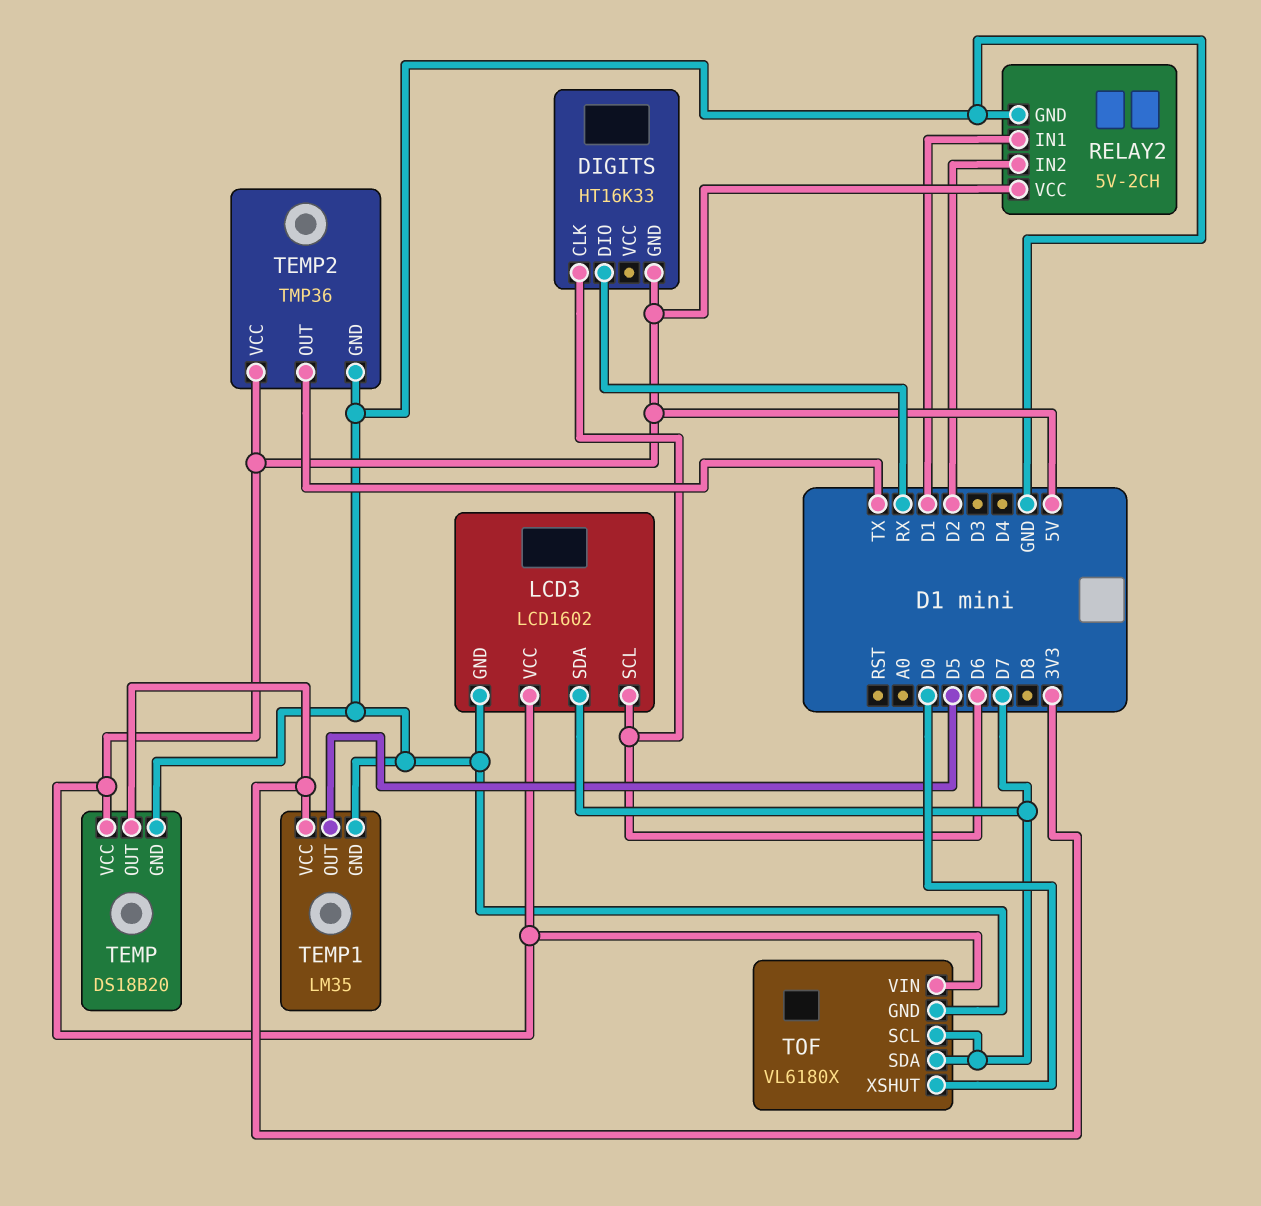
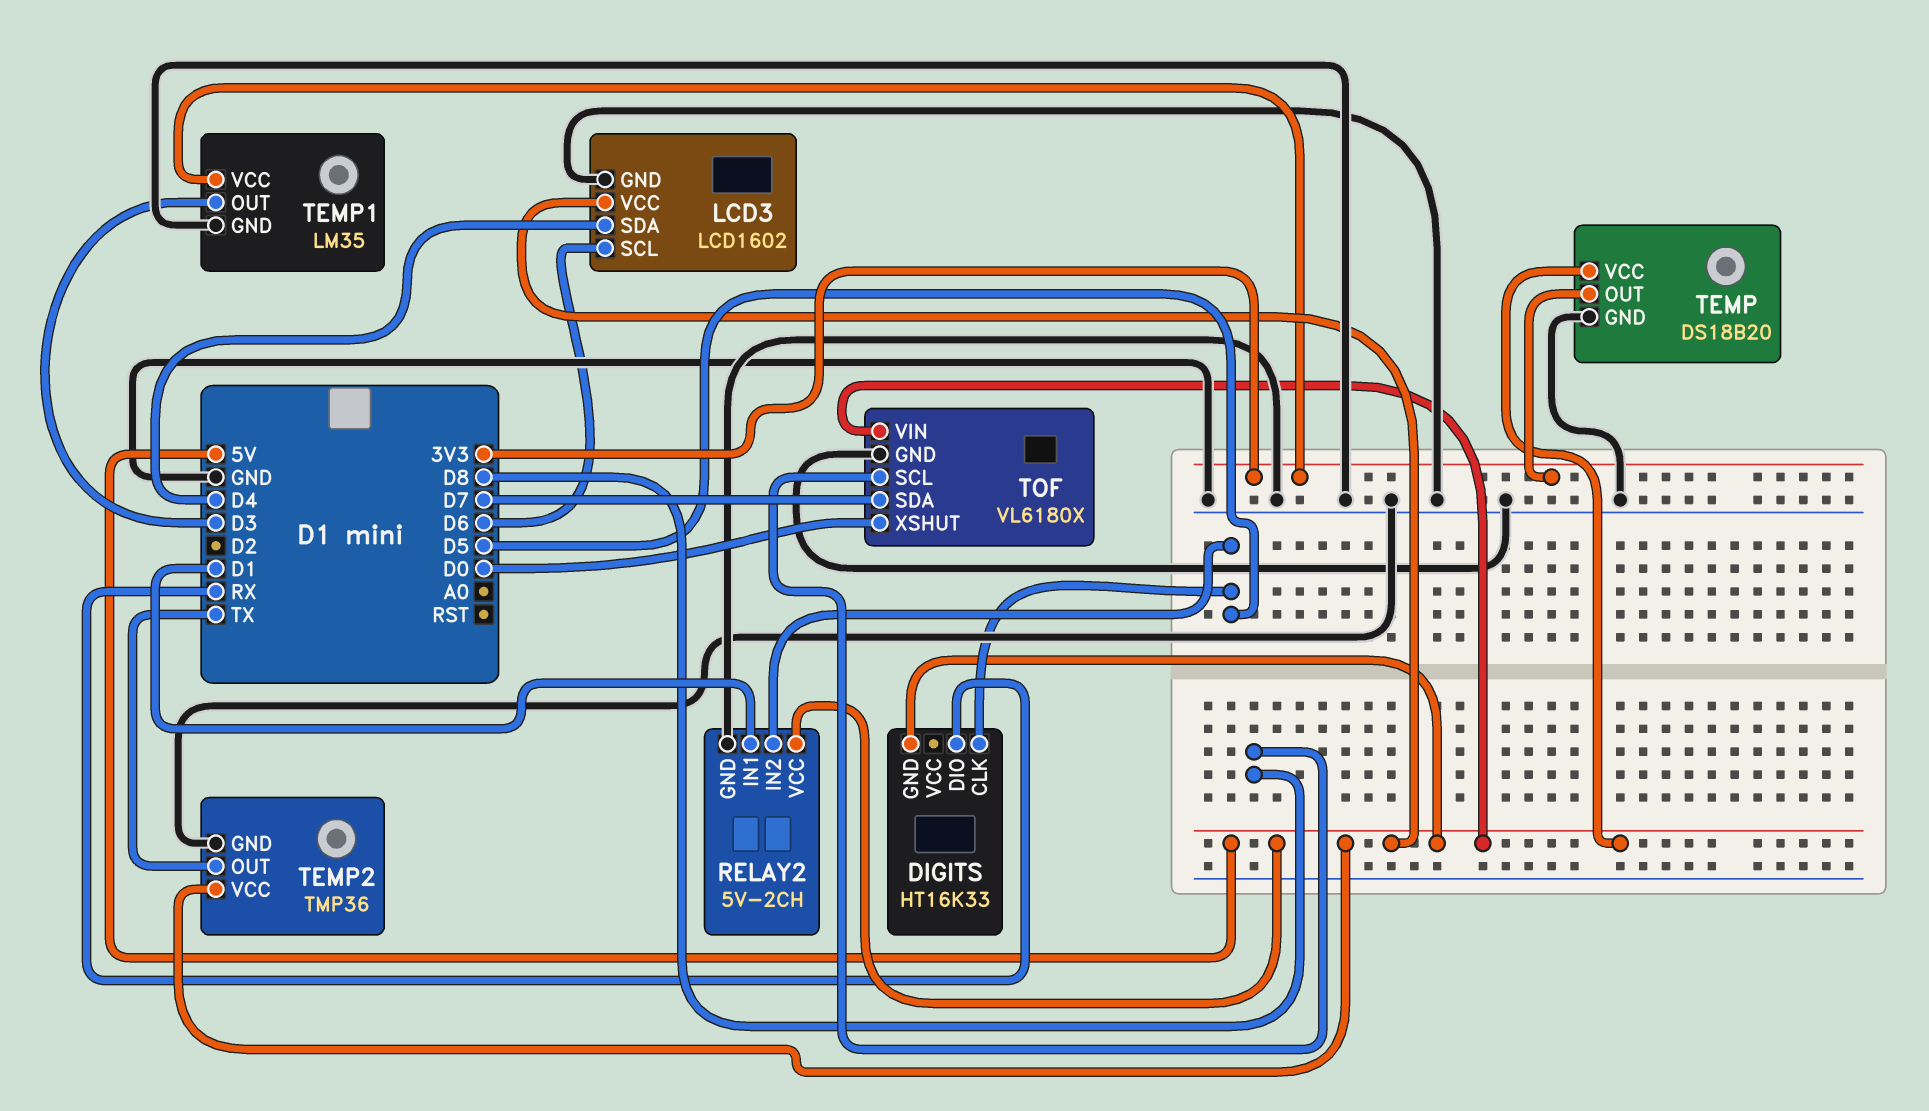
DIGITS pin CLK: D6 -> D5
LCD3 pin SDA: D7 -> D4
RELAY2 pin IN2: D2 -> D5
TEMP1 pin OUT: D5 -> D3
TOF pin SCL: D7 -> D8

